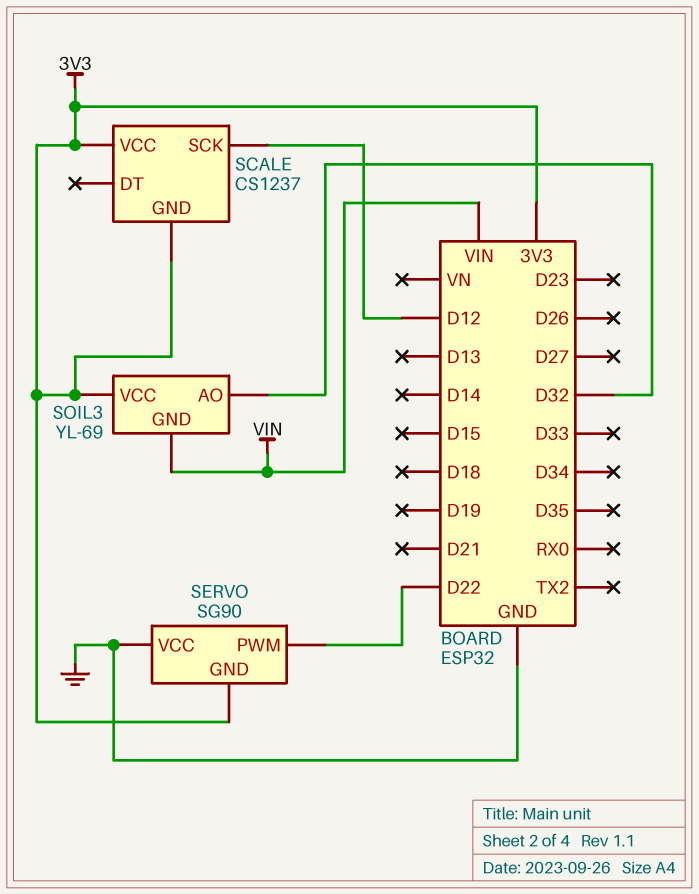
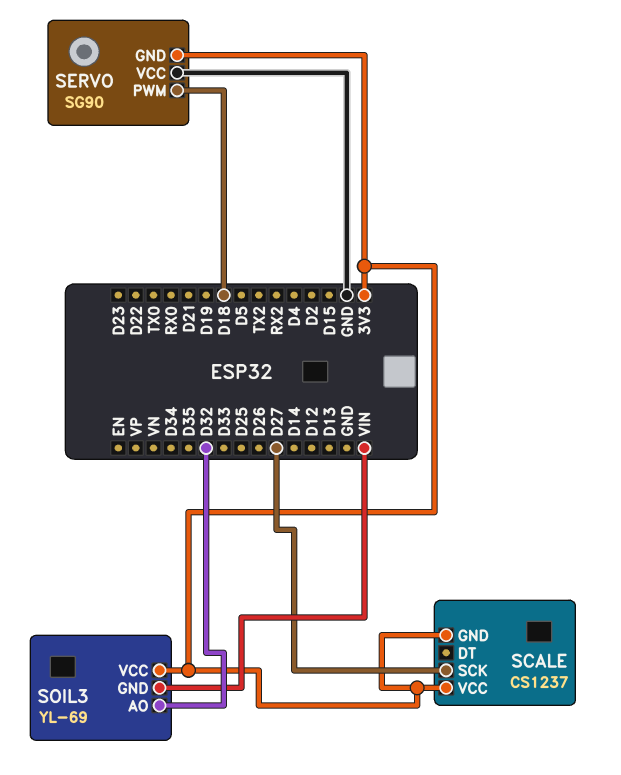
SCALE pin SCK: D12 -> D27
SERVO pin PWM: D22 -> D18

